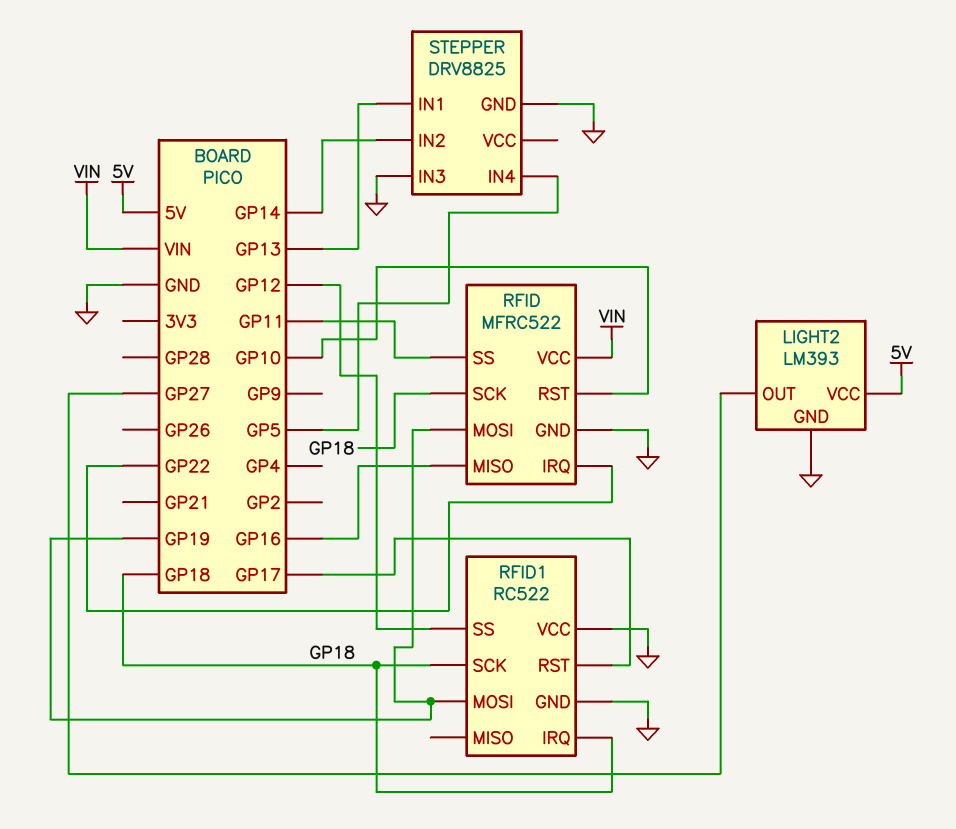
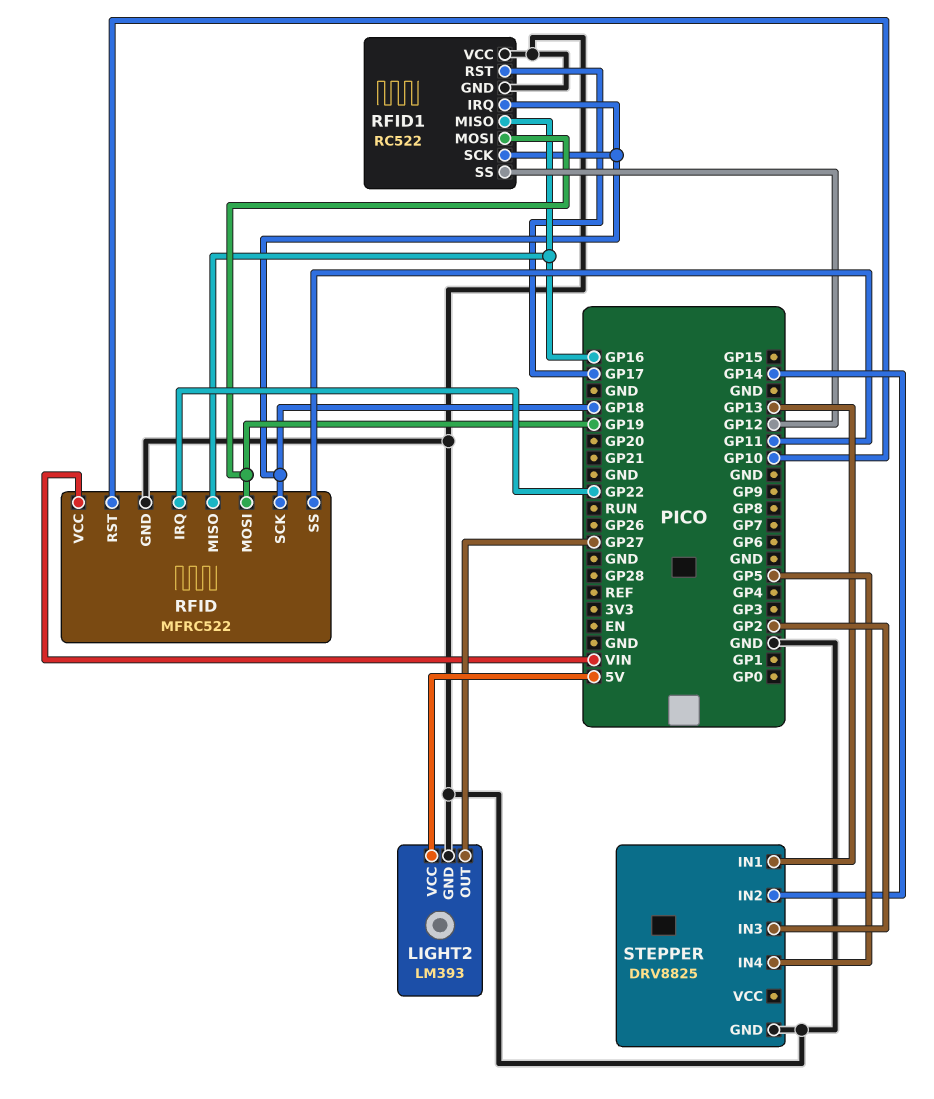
RFID1 pin MISO: none -> GP16
STEPPER pin IN3: GND -> GP2

